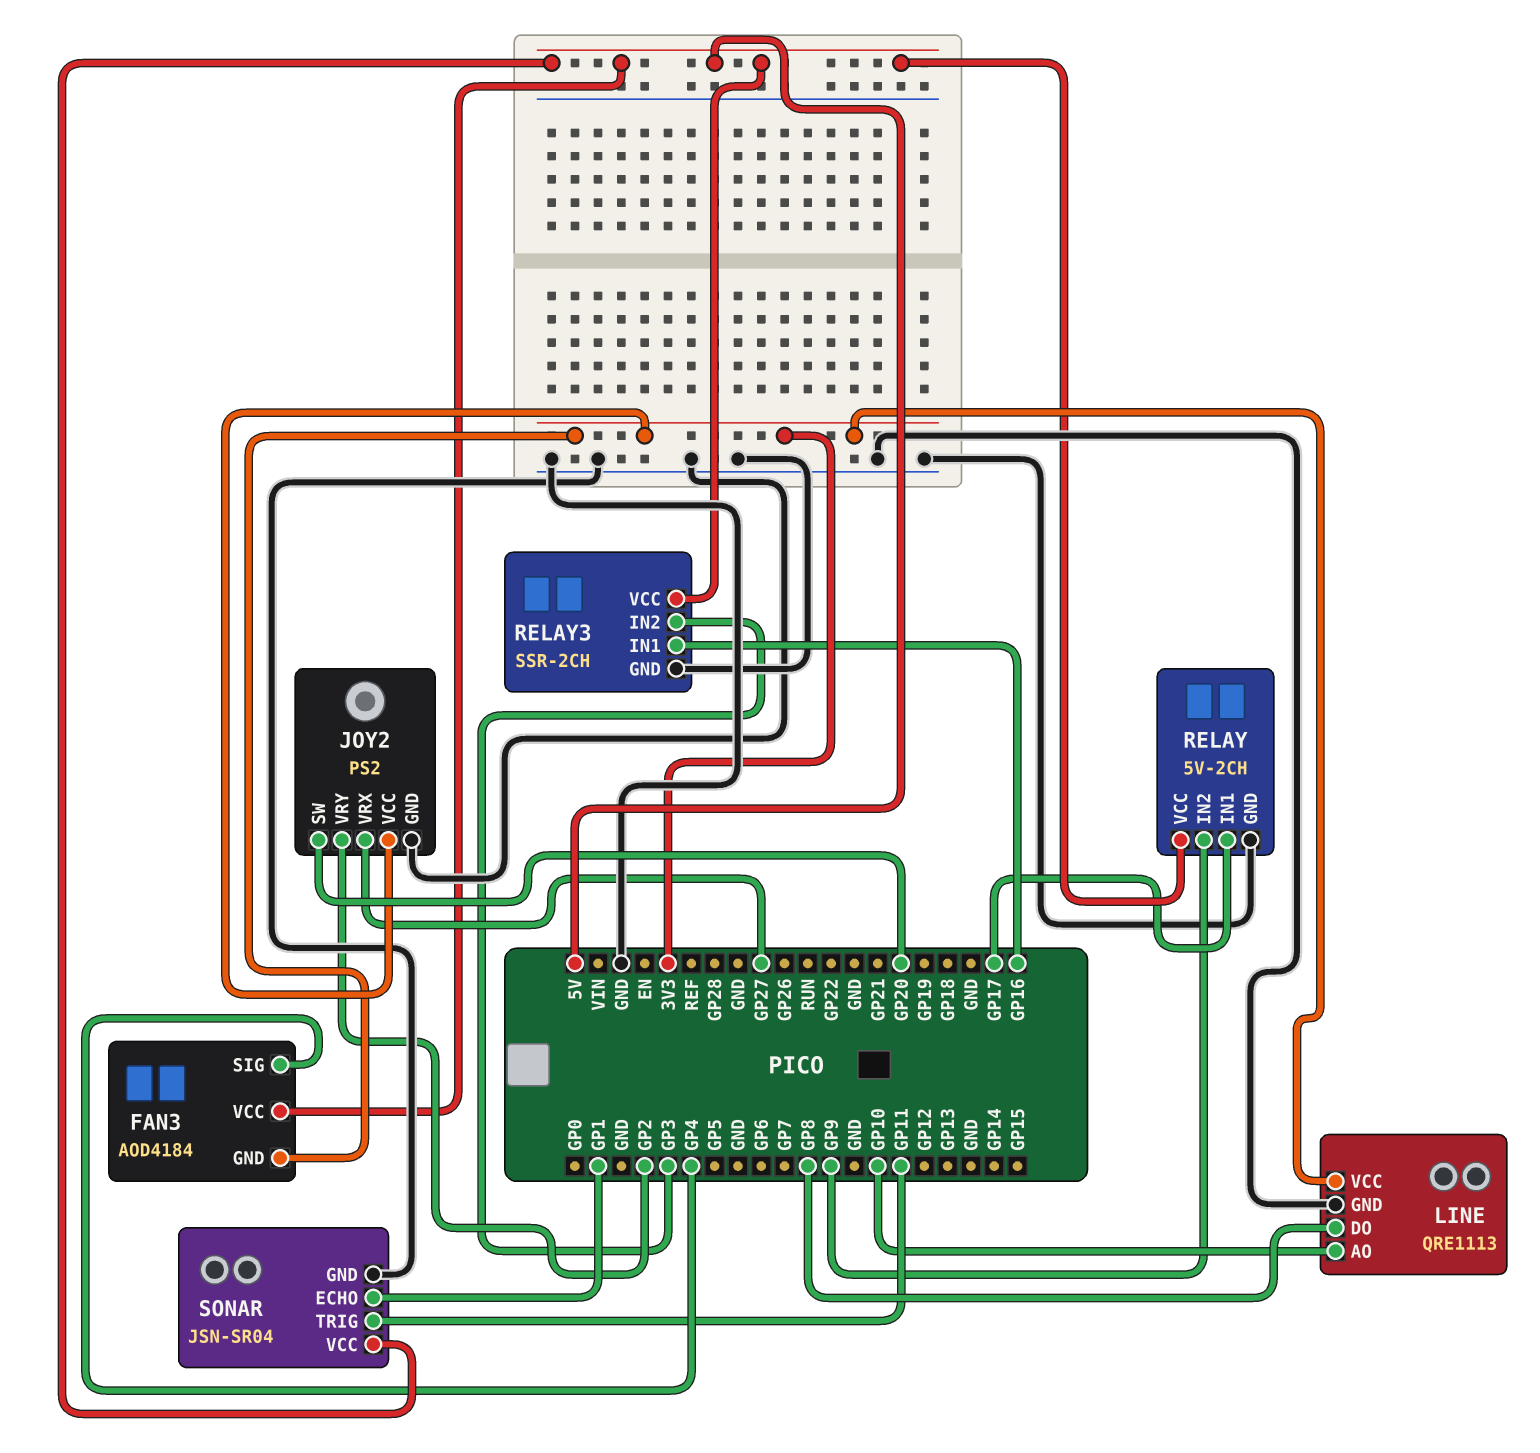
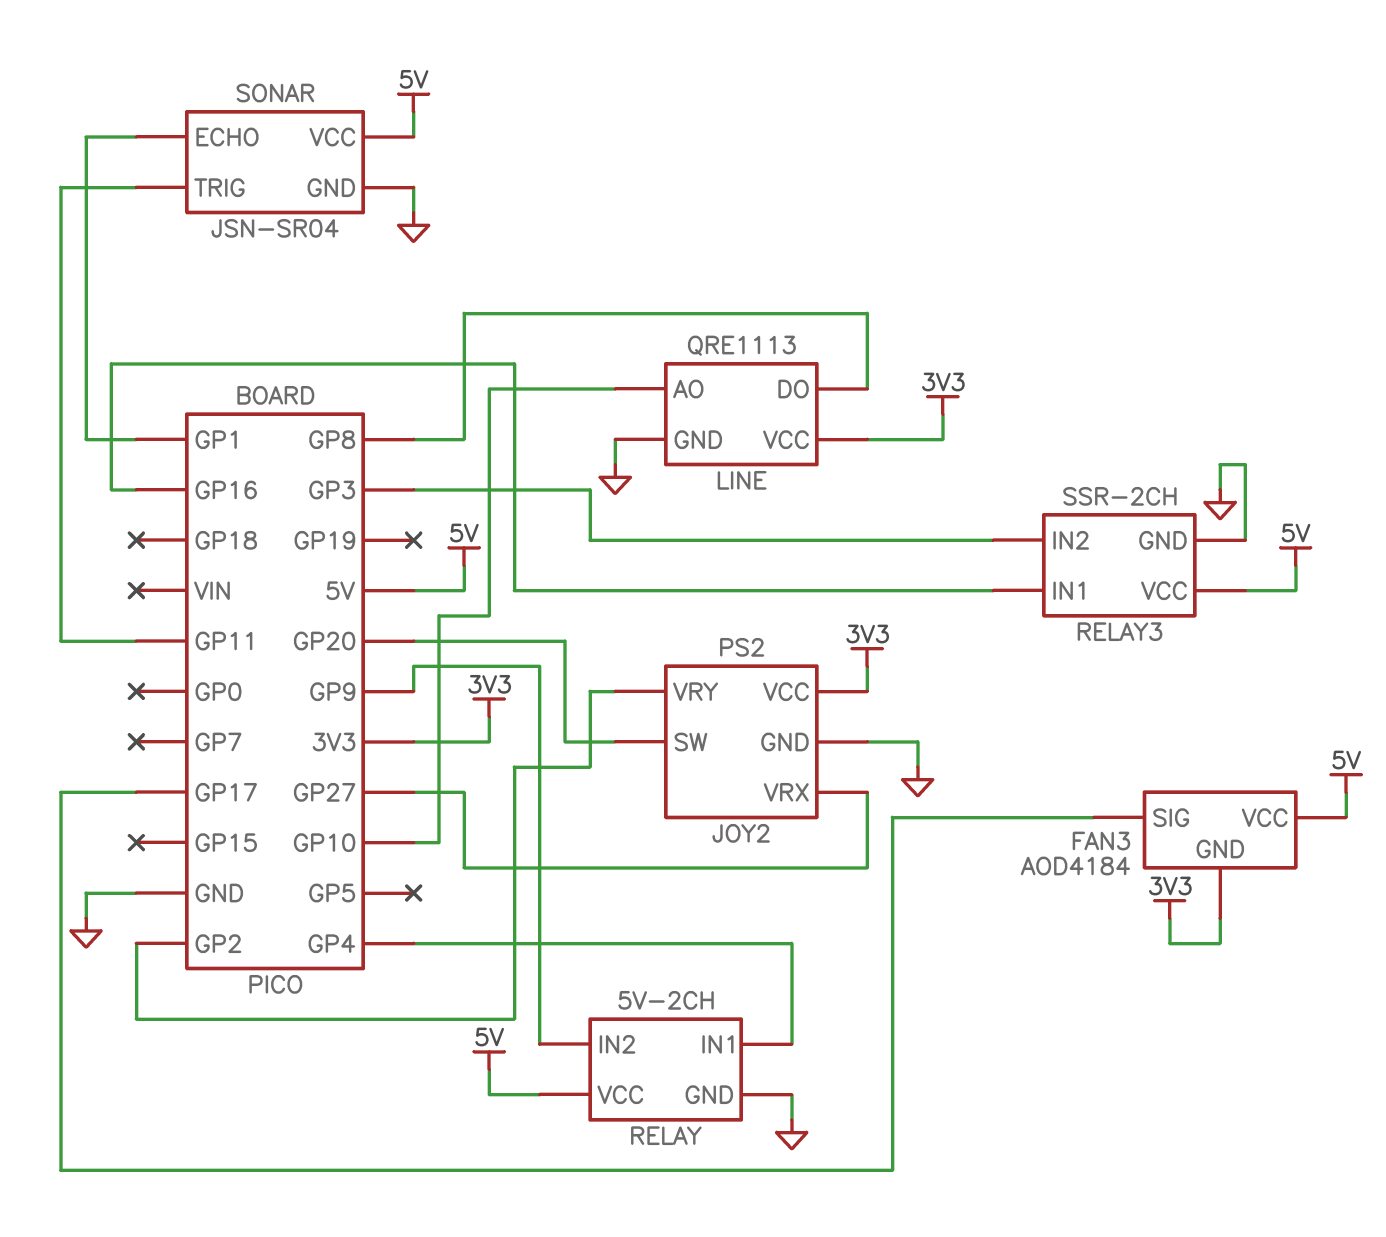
FAN3 pin SIG: GP4 -> GP17
RELAY pin IN1: GP17 -> GP4

